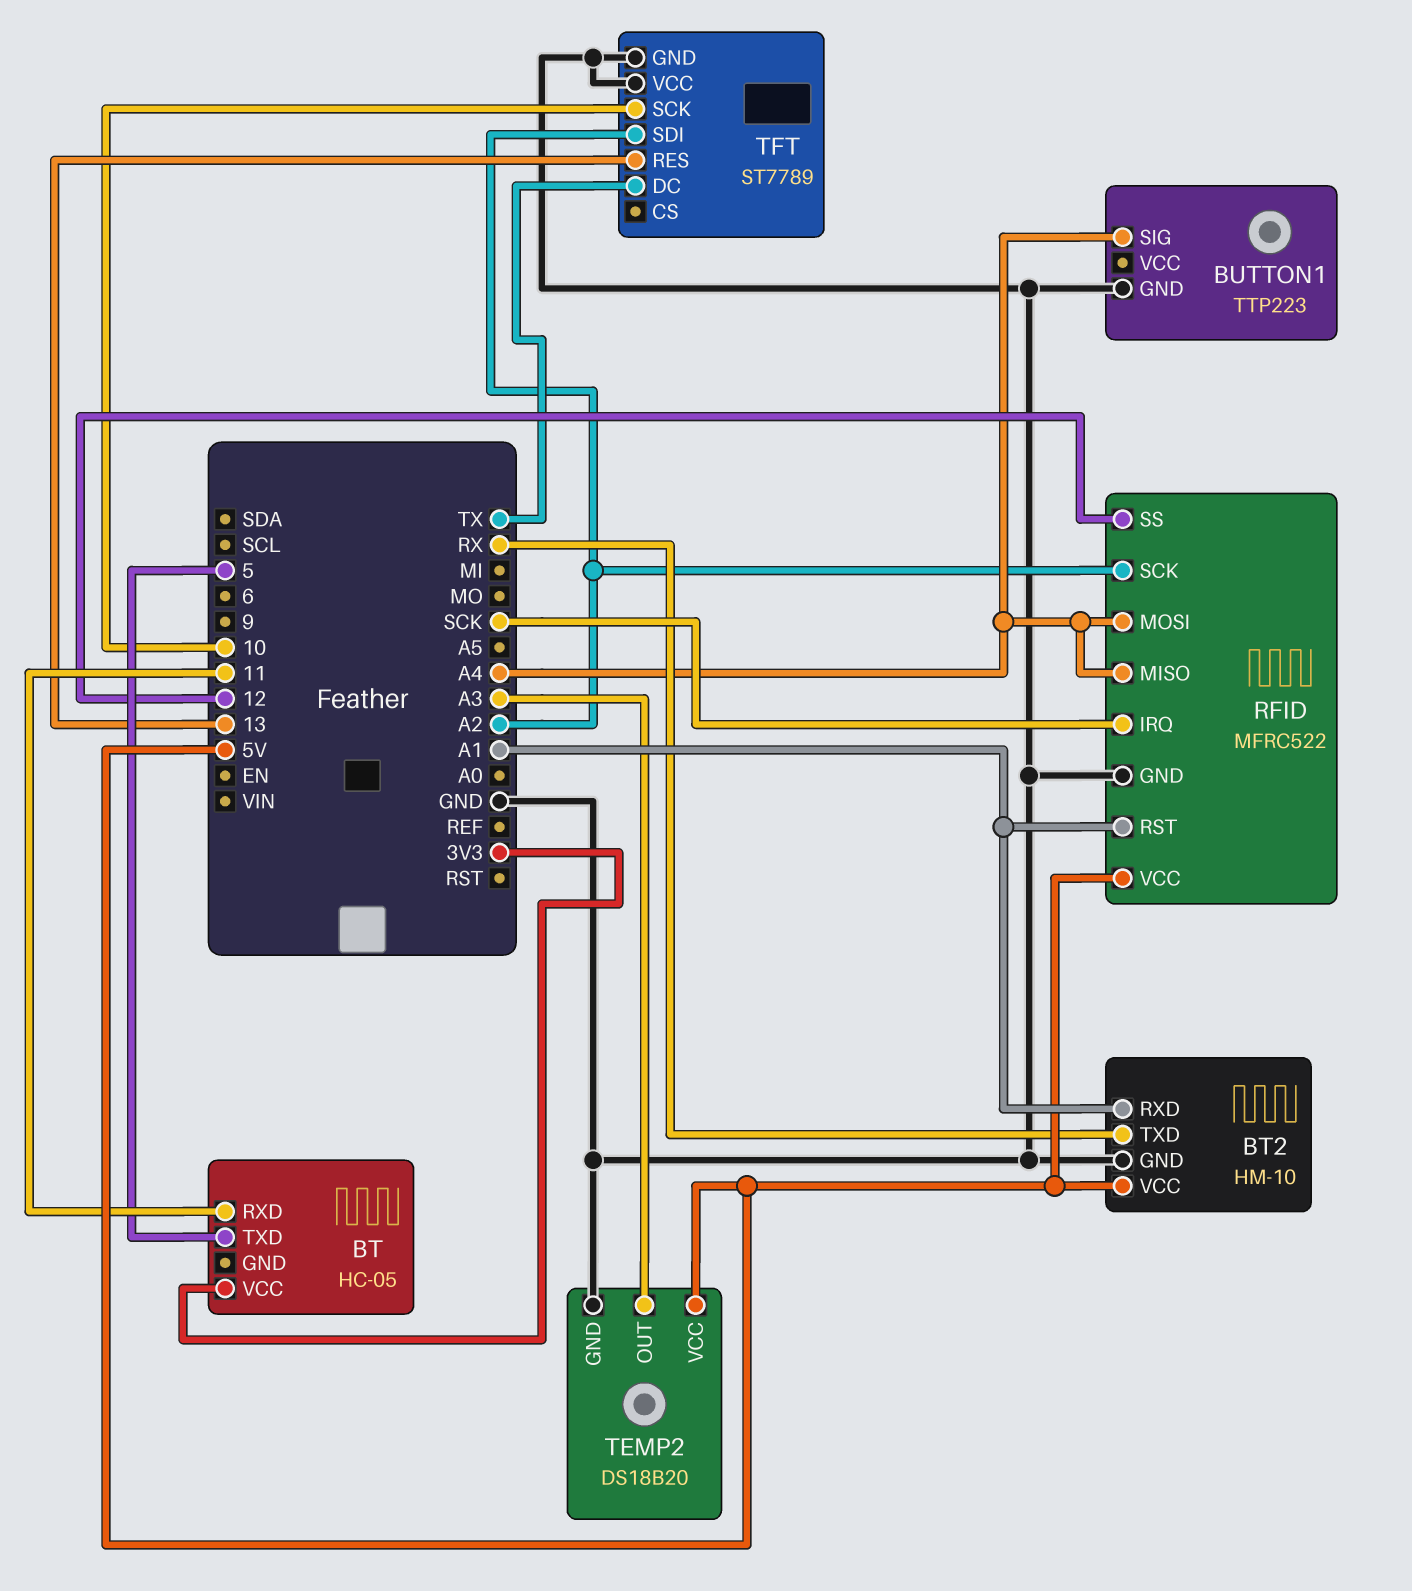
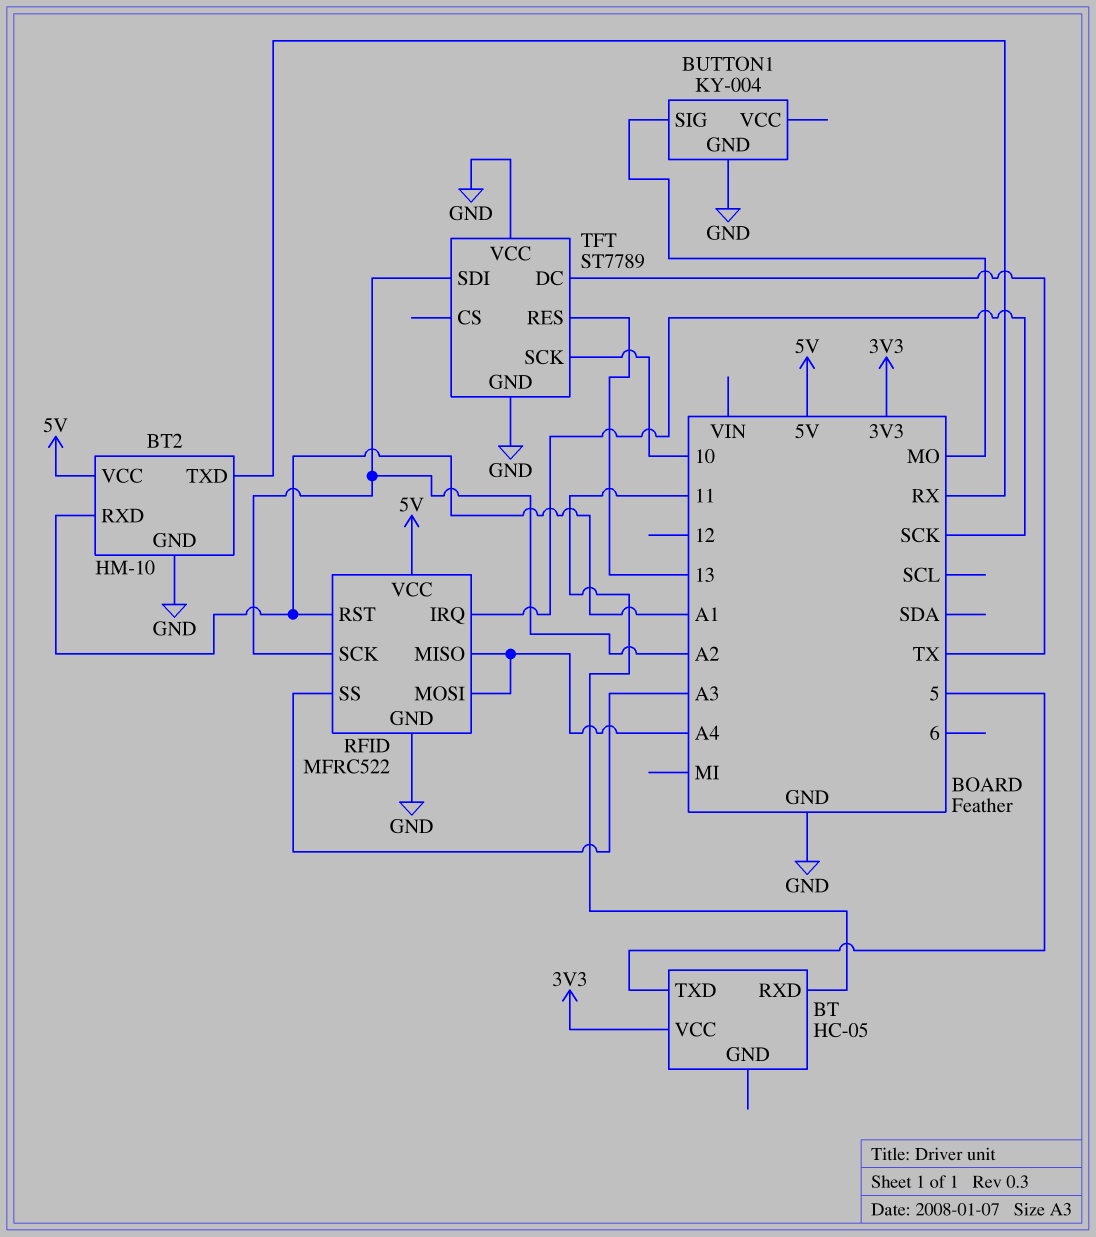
BUTTON1: TTP223 -> KY-004
BUTTON1 pin SIG: A4 -> MO
RFID pin SS: 12 -> A3
TEMP2: DS18B20 -> none
TEMP2 pin GND: GND -> none
TEMP2 pin OUT: A3 -> none
TEMP2 pin VCC: 5V -> none

